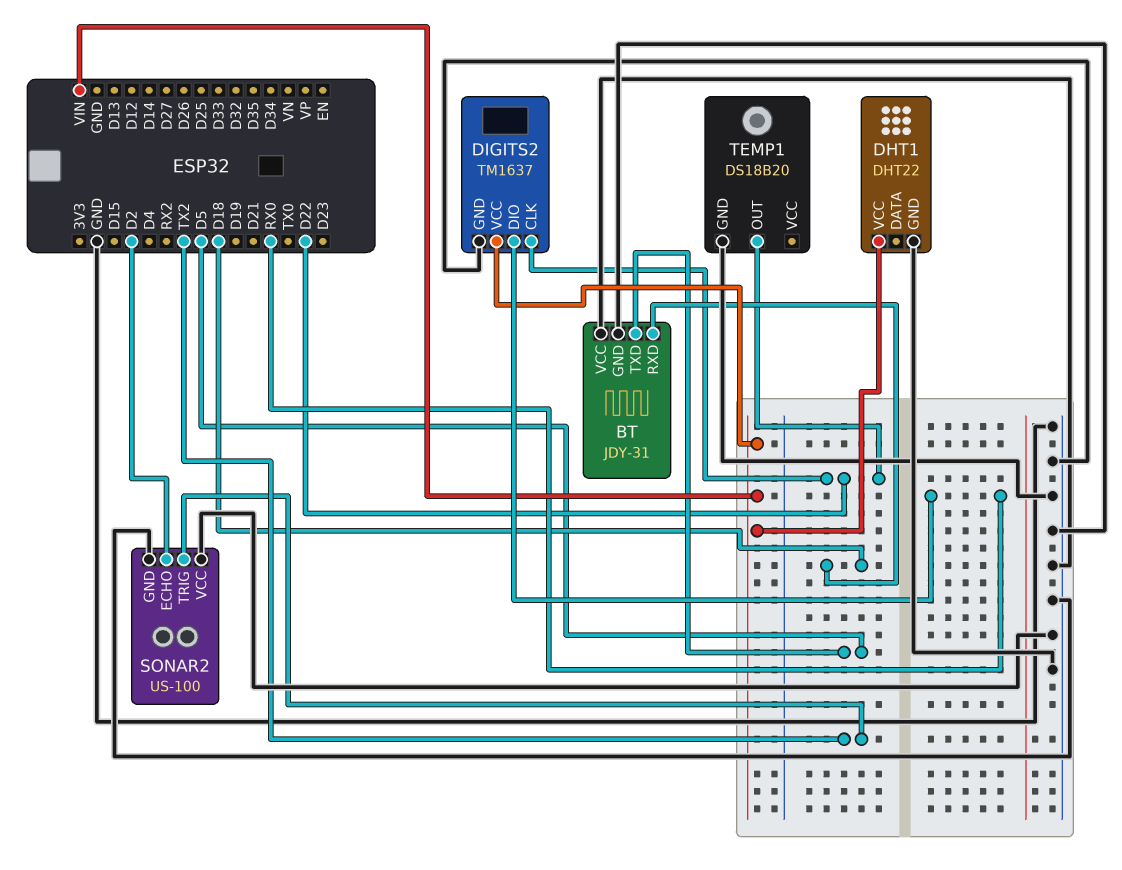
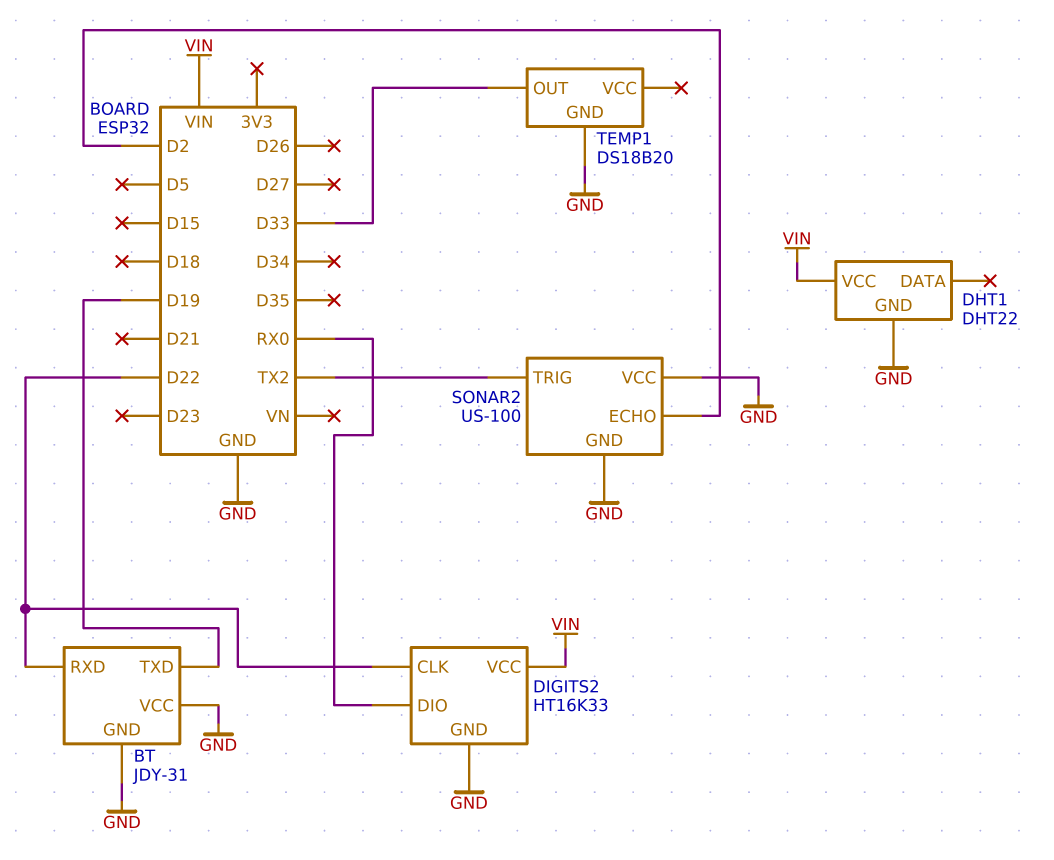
BT pin RXD: D18 -> D22
BT pin TXD: D5 -> D19
DIGITS2: TM1637 -> HT16K33
TEMP1 pin OUT: D22 -> D33

